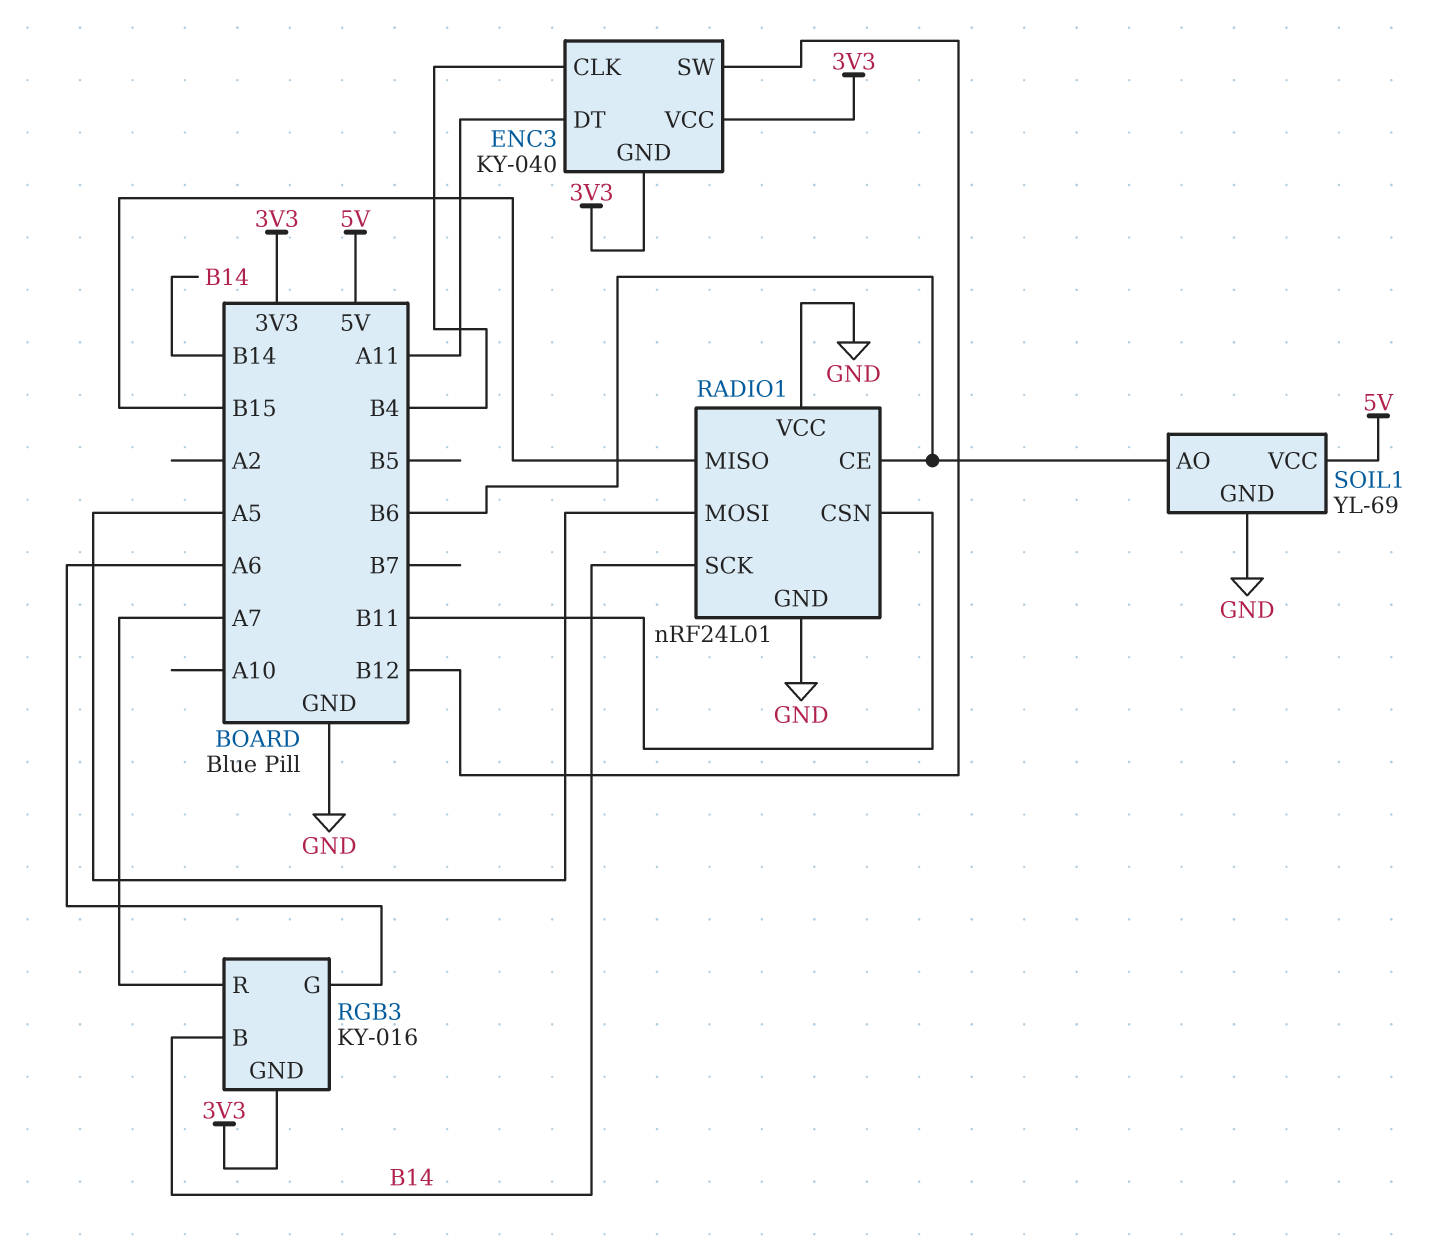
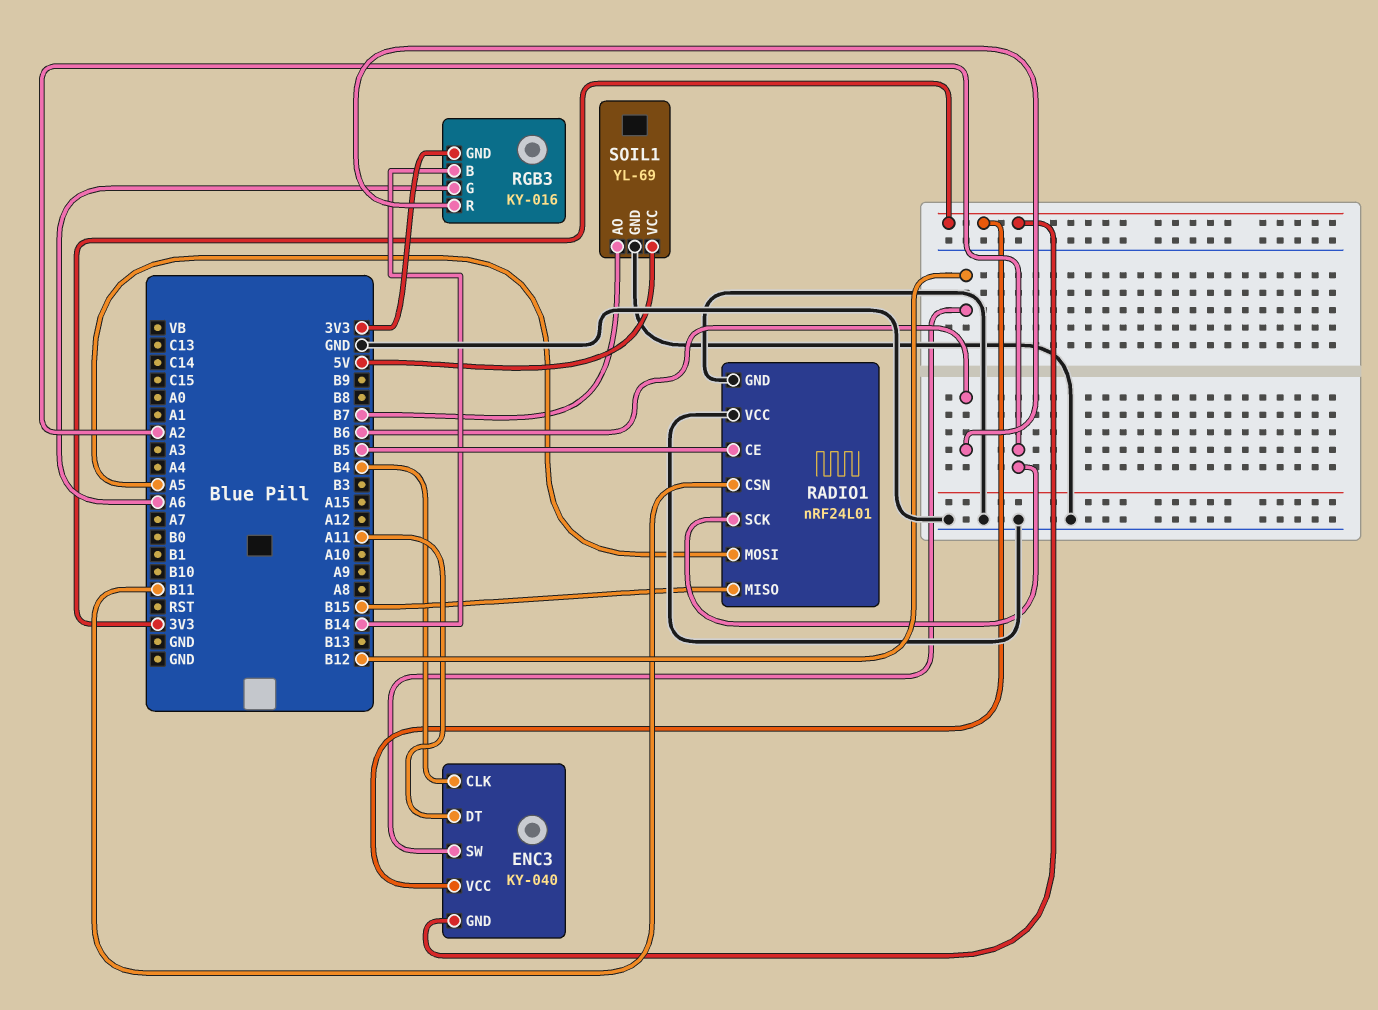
RADIO1 pin CE: B6 -> B5
RADIO1 pin SCK: B14 -> A2
RGB3 pin R: A7 -> B6
SOIL1 pin AO: B6 -> B7

